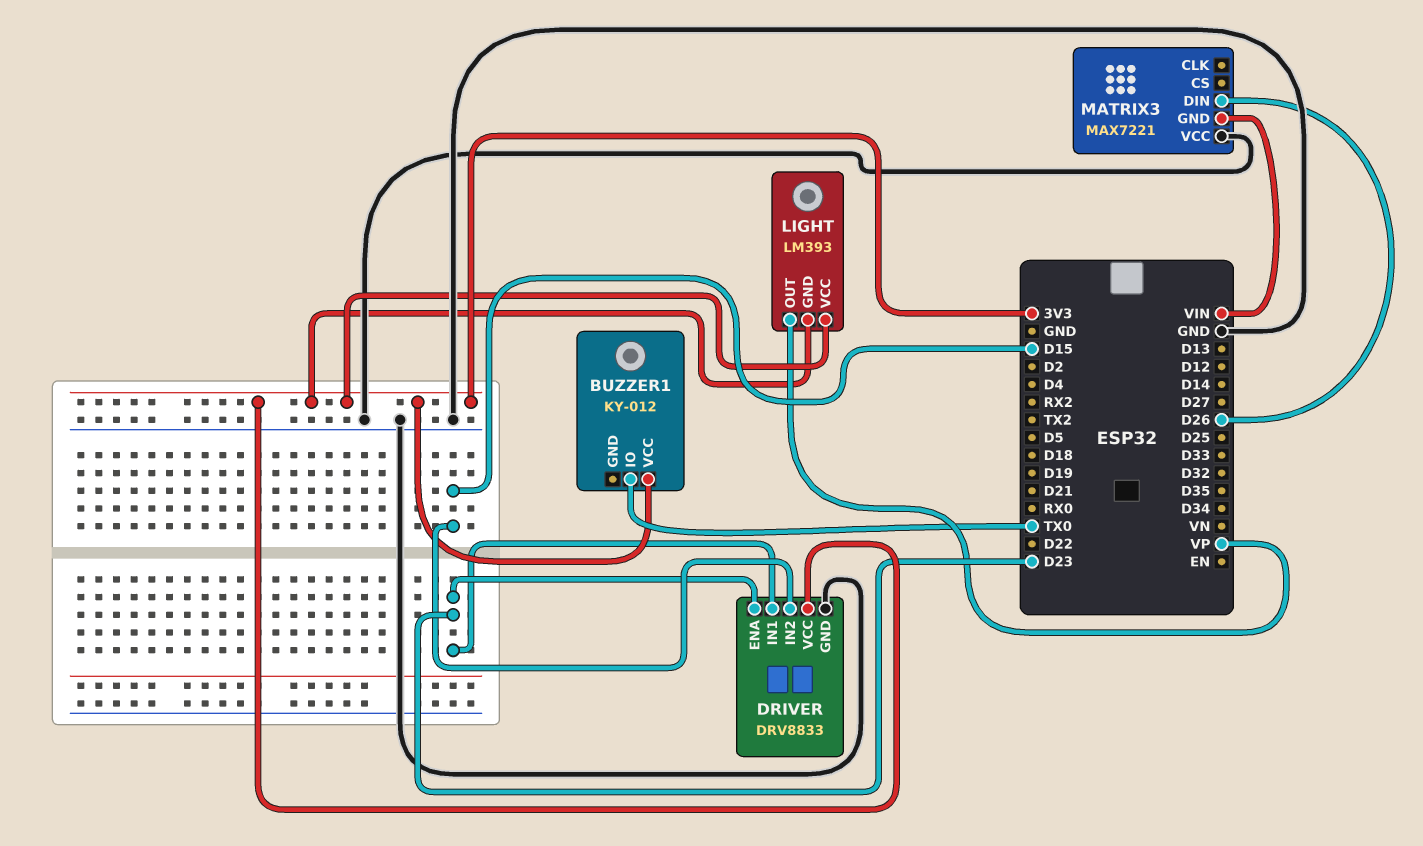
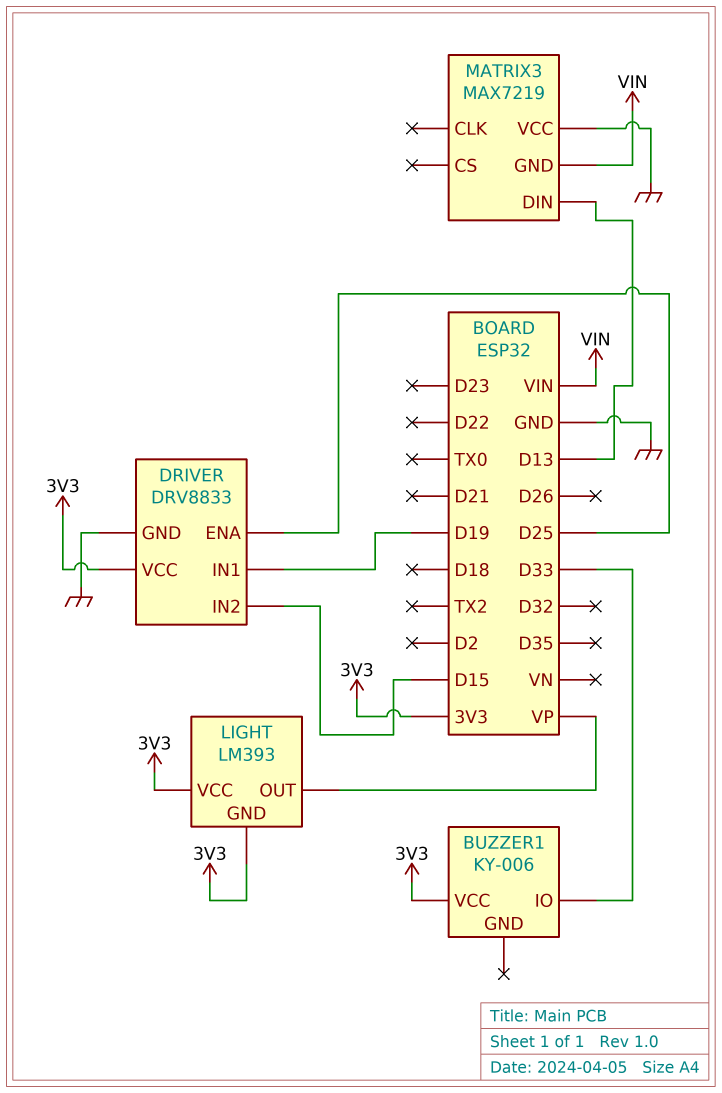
BUZZER1: KY-012 -> KY-006
BUZZER1 pin IO: TX0 -> D33
DRIVER pin ENA: D23 -> D25
DRIVER pin IN1: D23 -> D19
MATRIX3: MAX7221 -> MAX7219
MATRIX3 pin DIN: D26 -> D13

